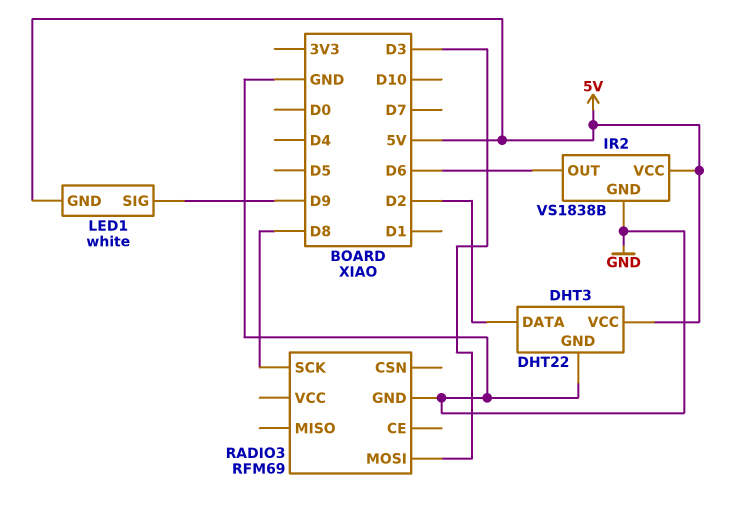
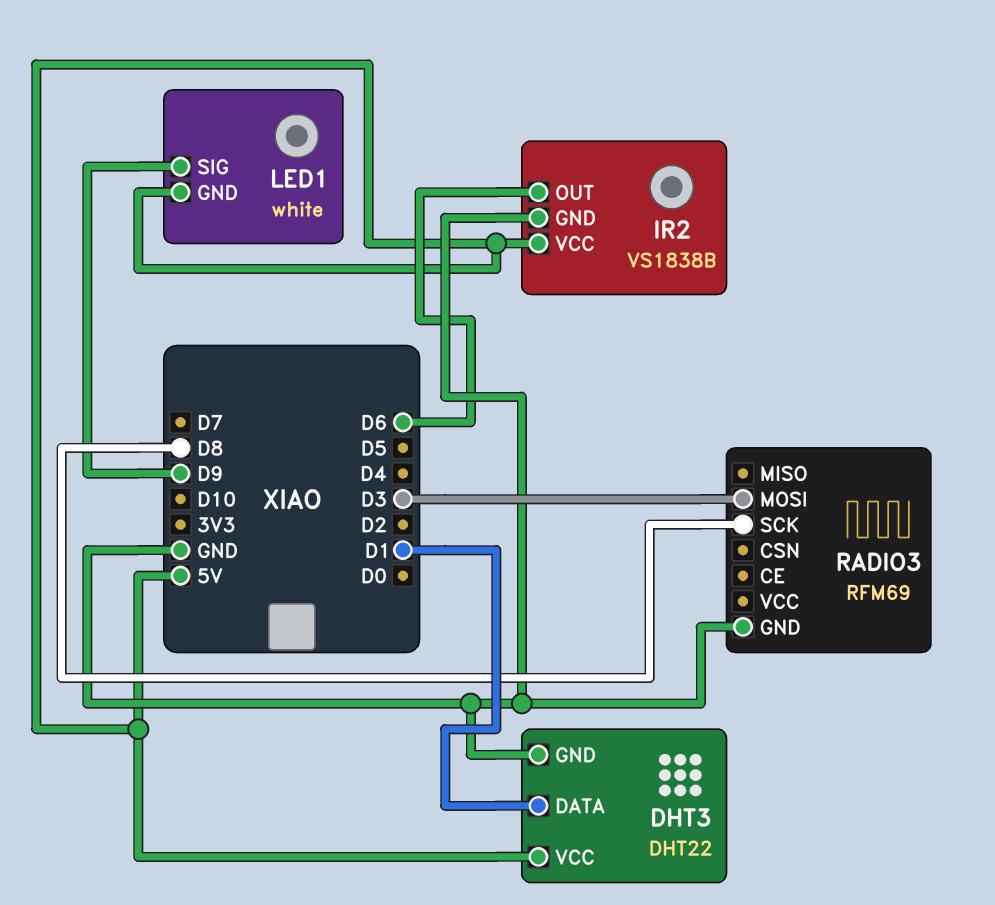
DHT3 pin DATA: D2 -> D1

